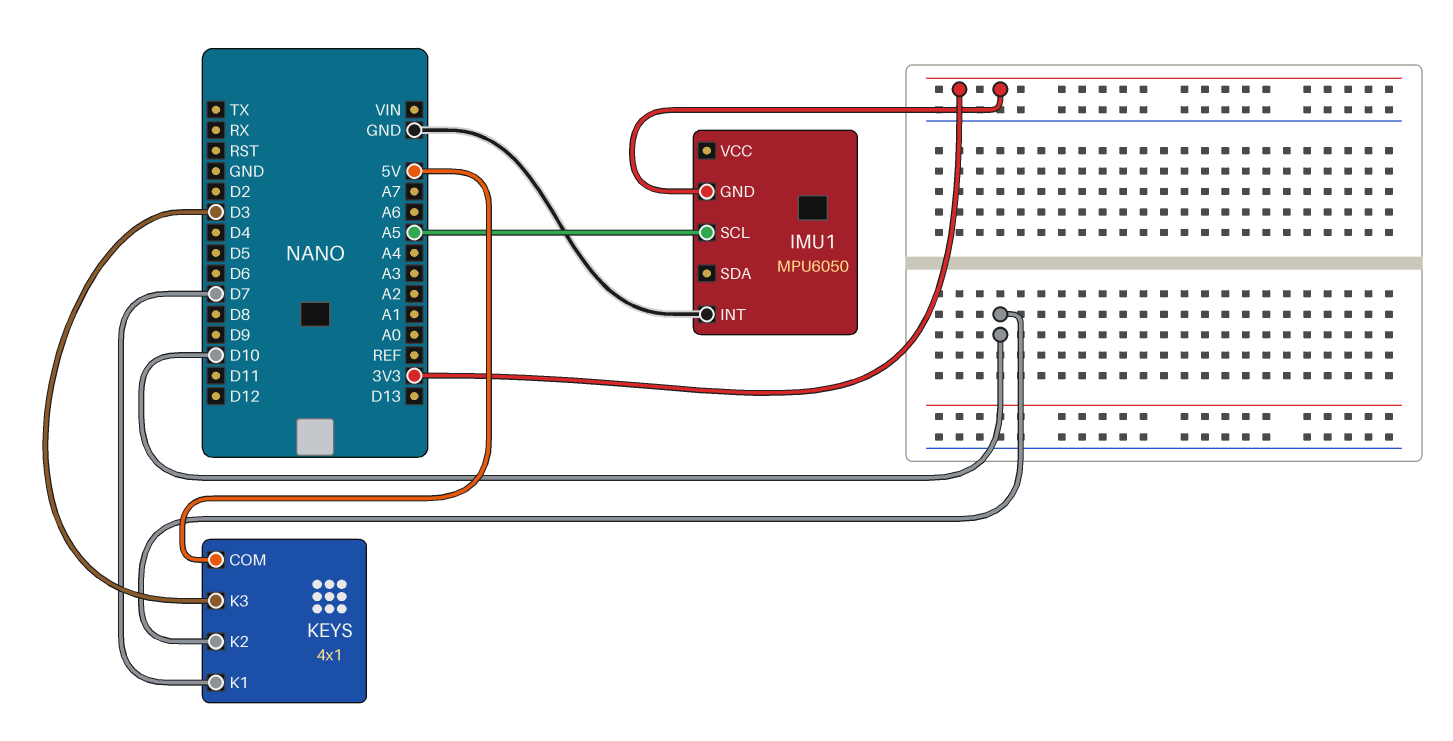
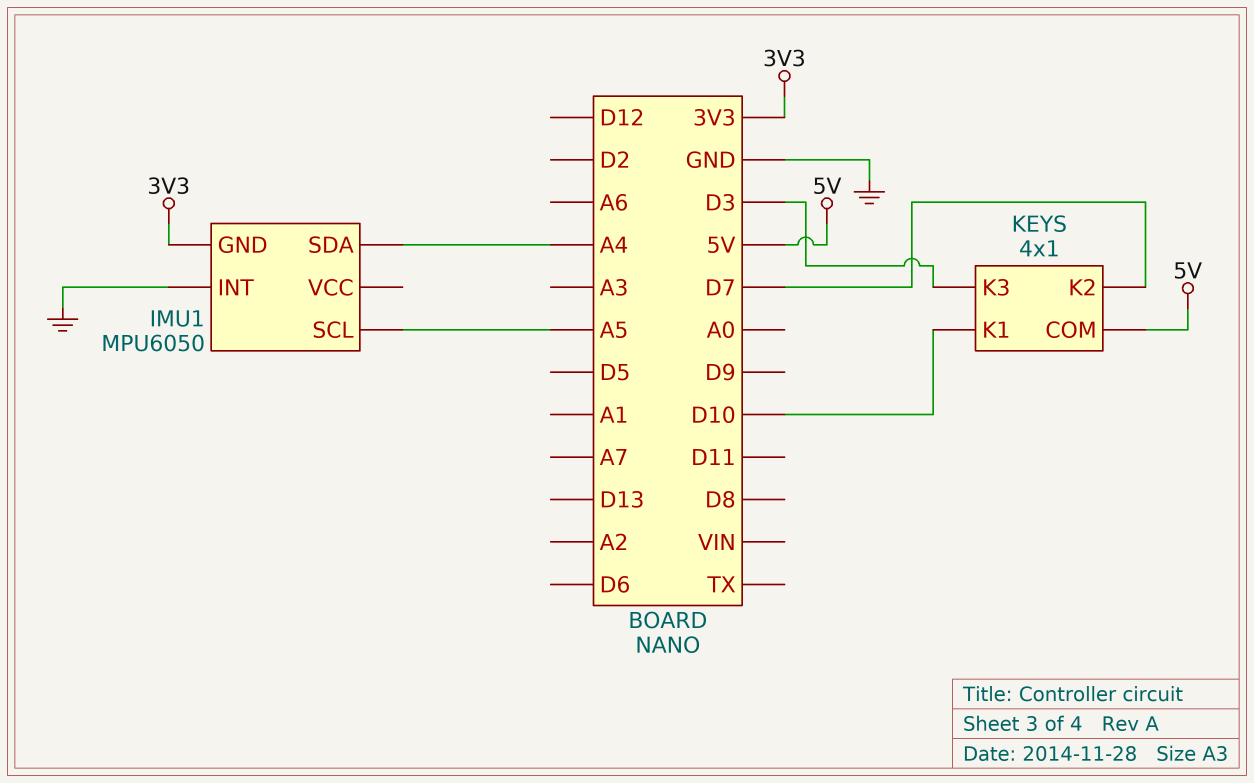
IMU1 pin SDA: none -> A4
KEYS pin K1: D7 -> D10
KEYS pin K2: D10 -> D7

